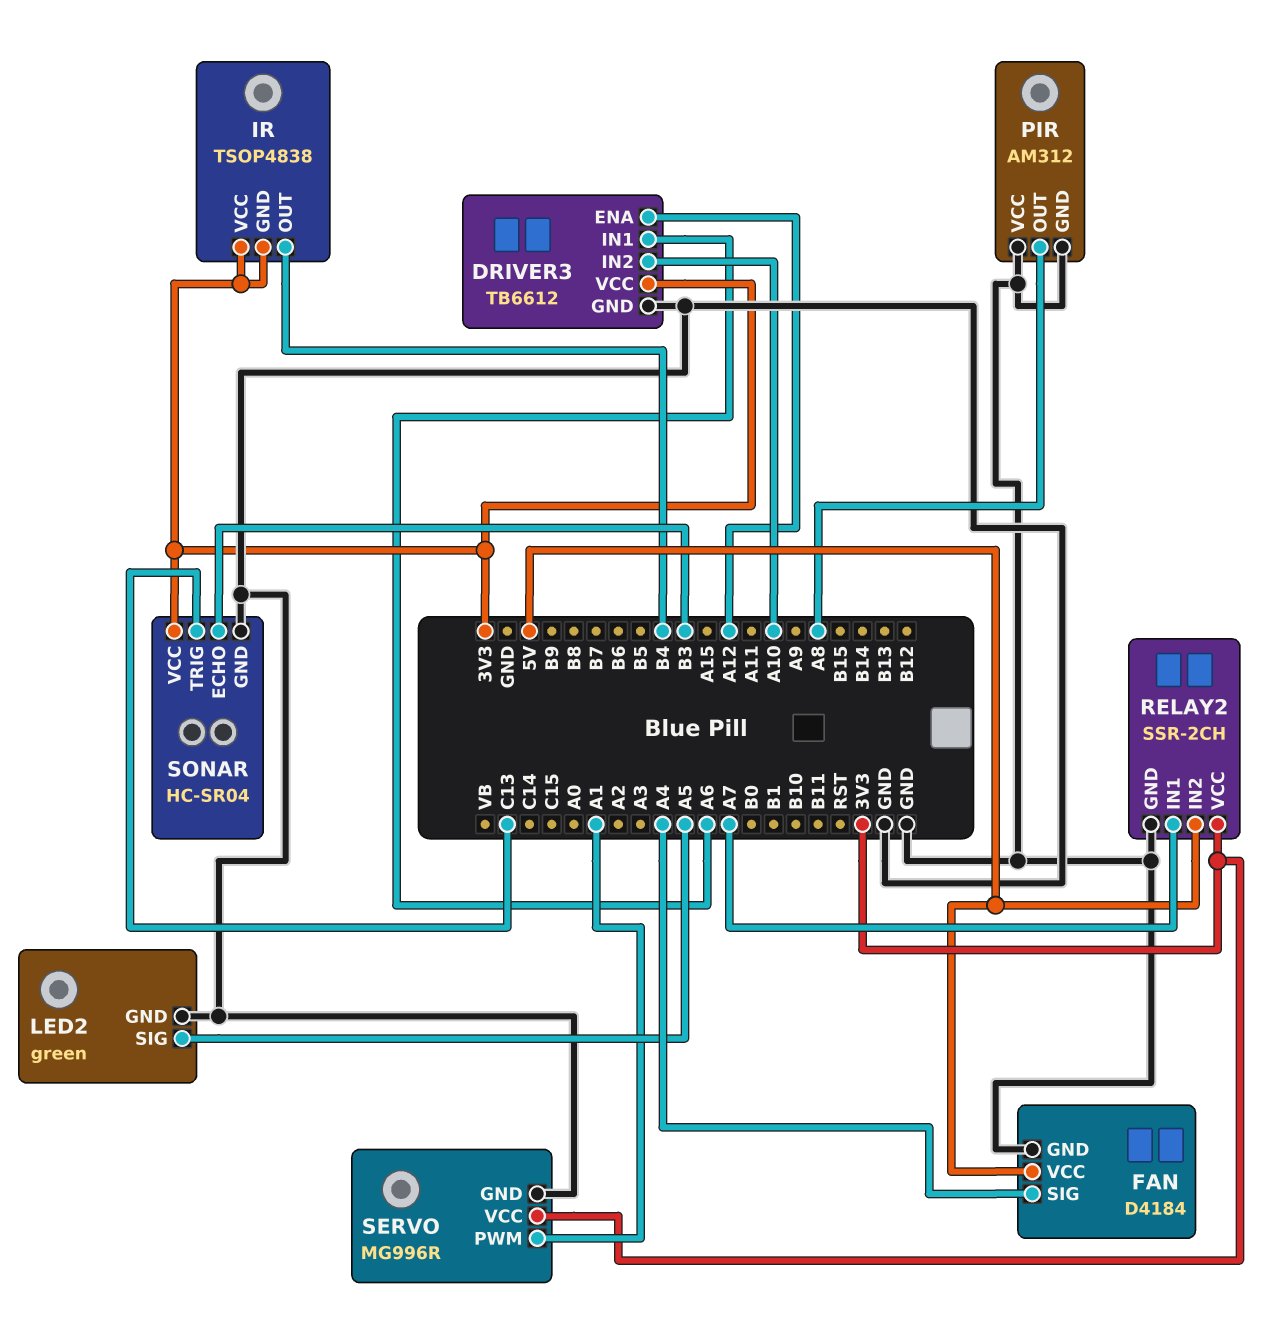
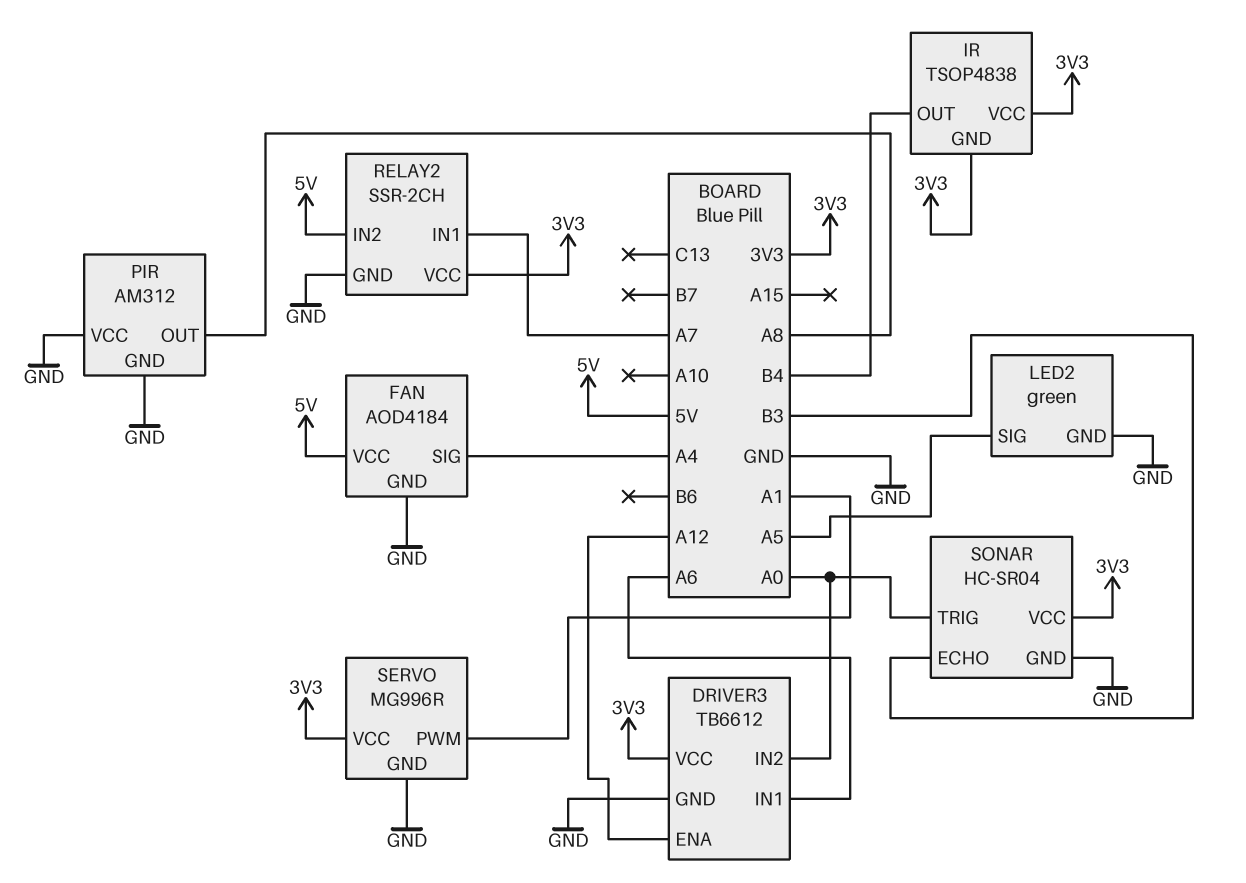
DRIVER3 pin IN2: A10 -> A0
FAN: D4184 -> AOD4184
SONAR pin TRIG: C13 -> A0

